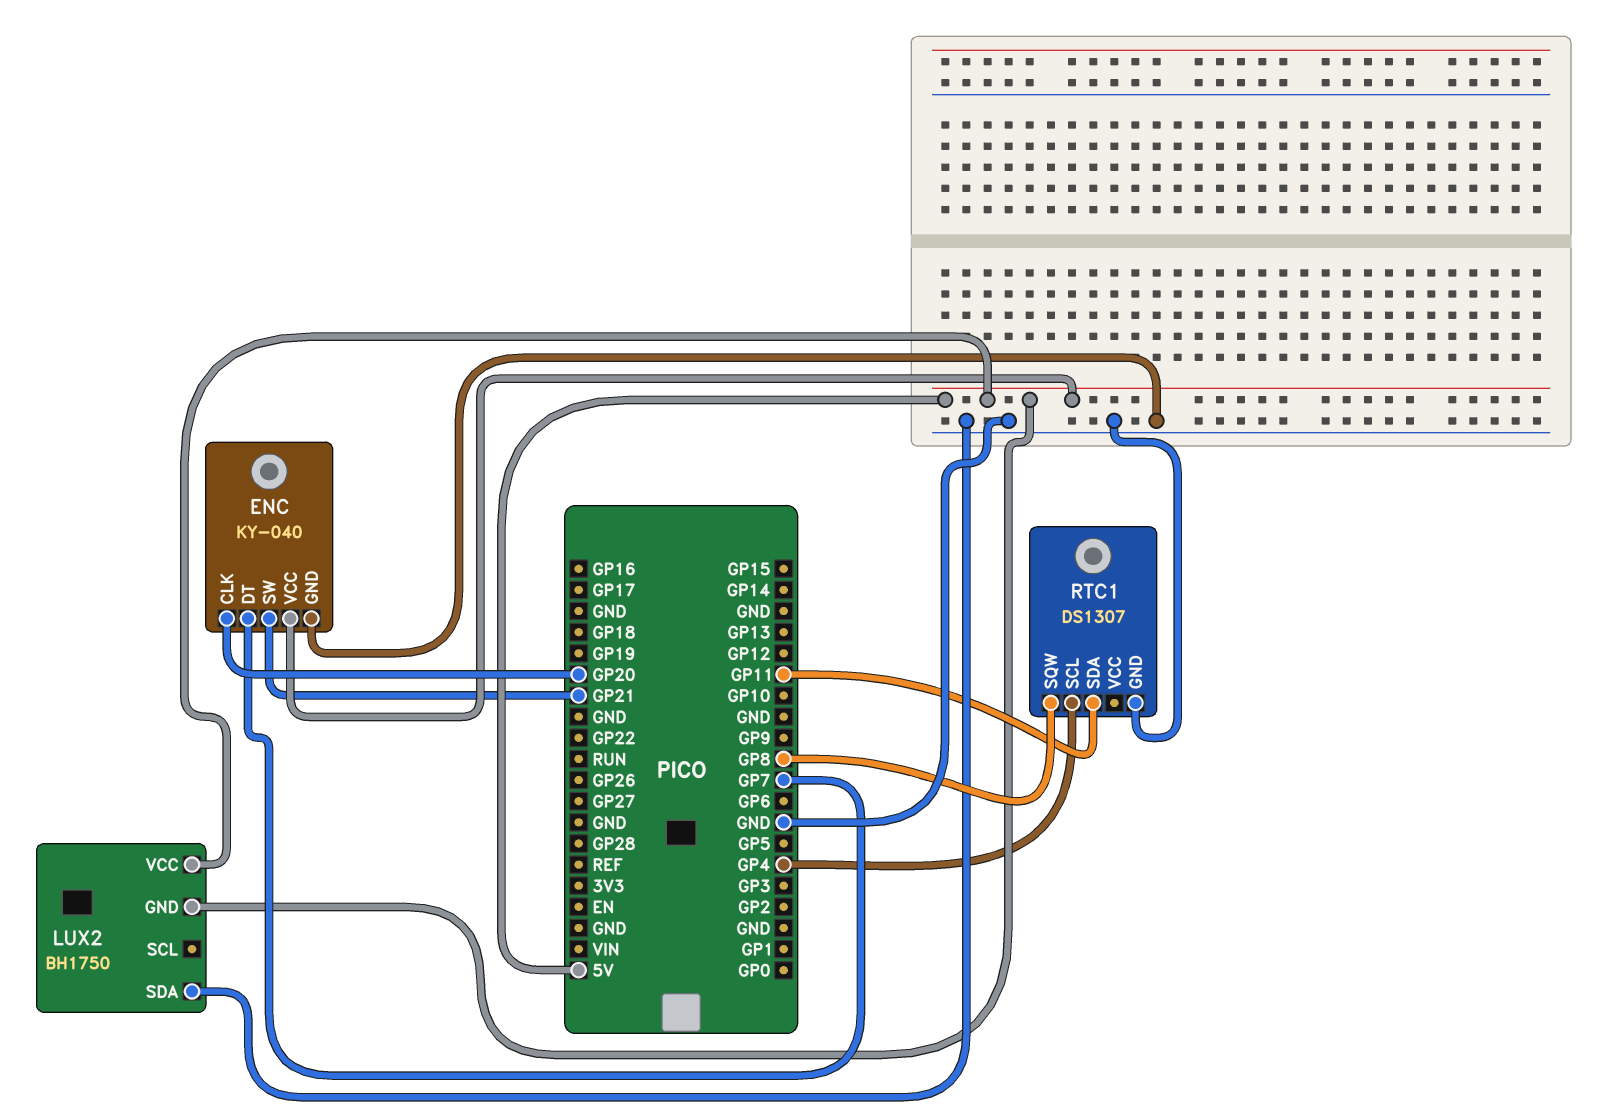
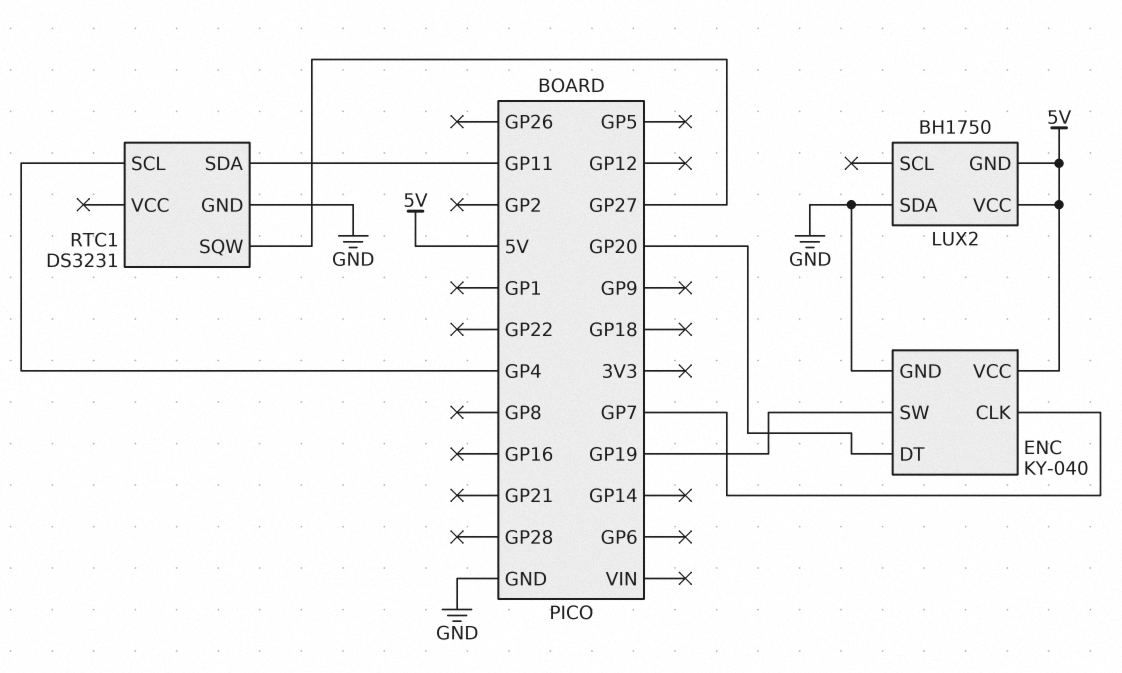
ENC pin CLK: GP20 -> GP7
ENC pin DT: GP7 -> GP20
ENC pin SW: GP21 -> GP19
RTC1: DS1307 -> DS3231
RTC1 pin SQW: GP8 -> GP27

